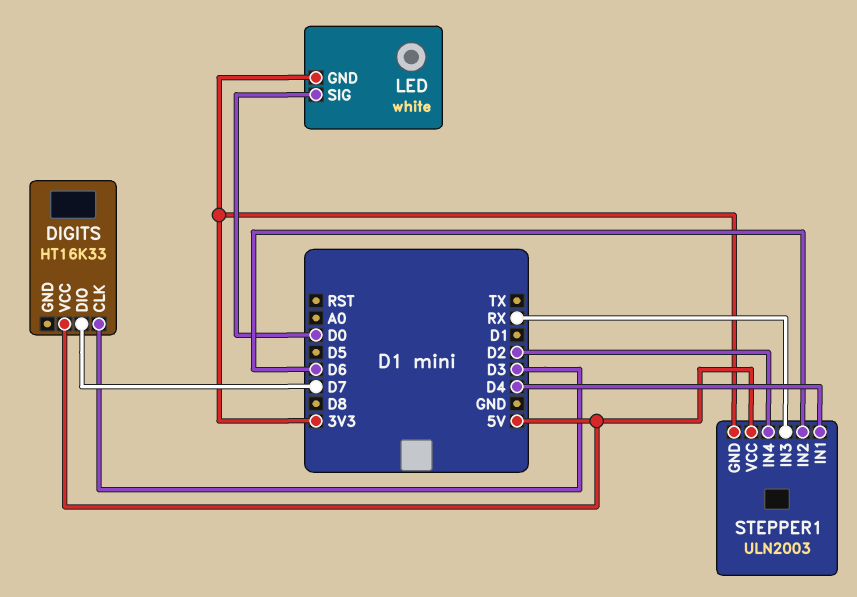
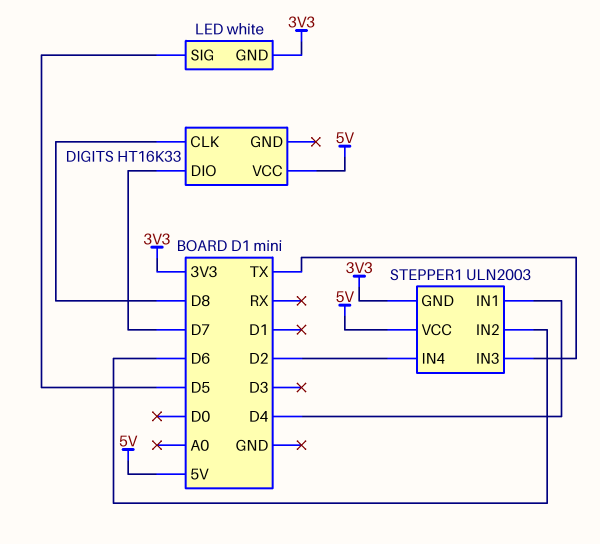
DIGITS pin CLK: D3 -> D8
LED pin SIG: D0 -> D5
STEPPER1 pin IN3: RX -> TX

